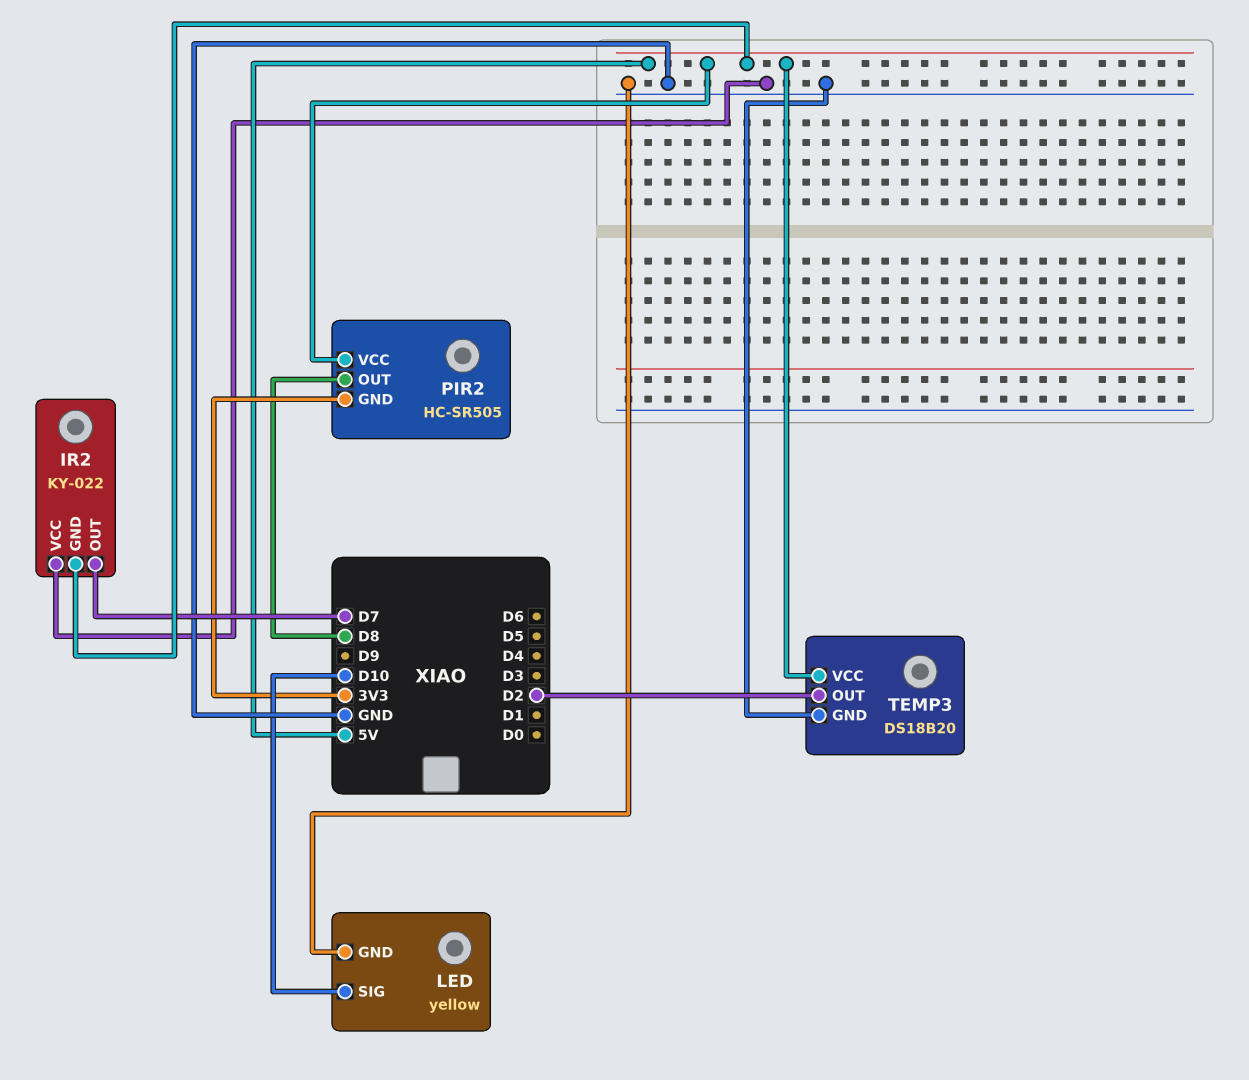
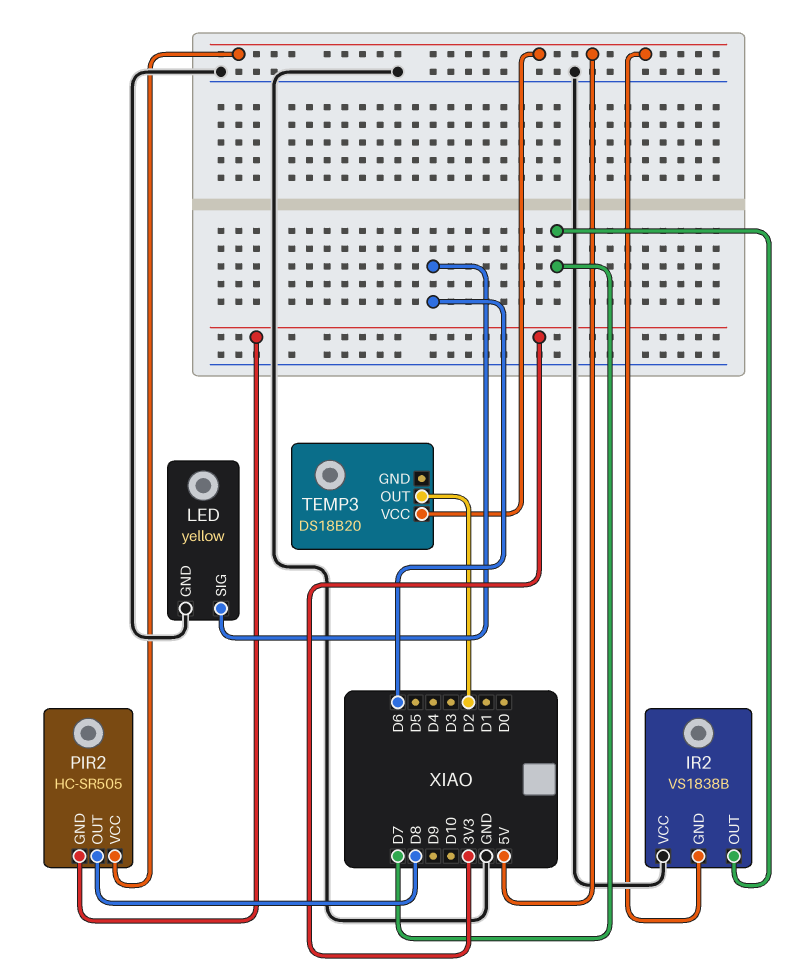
IR2: KY-022 -> VS1838B
LED pin SIG: D10 -> D6
TEMP3 pin GND: GND -> none

